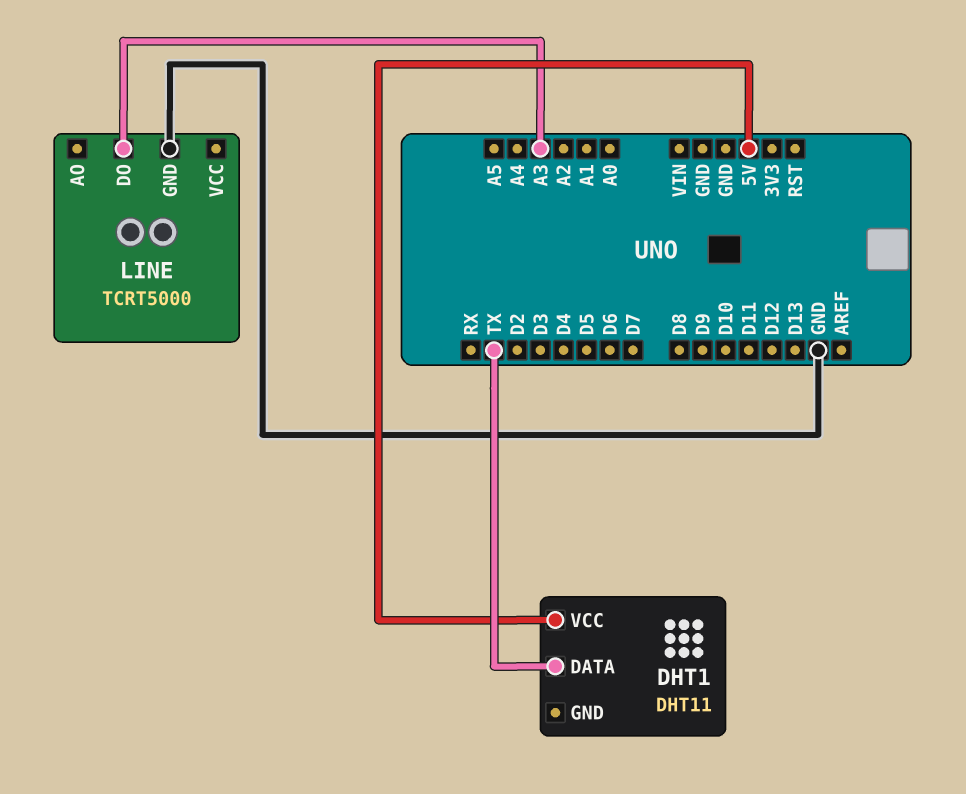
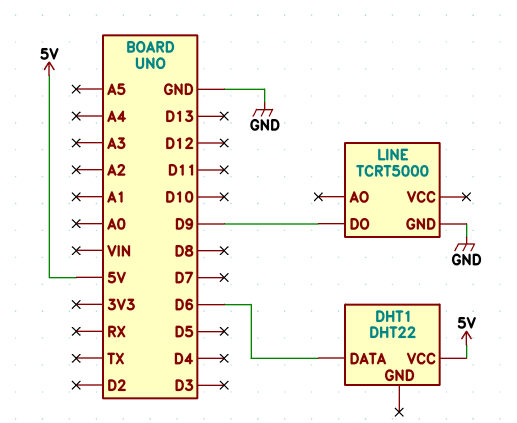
DHT1: DHT11 -> DHT22
DHT1 pin DATA: TX -> D6
LINE pin DO: A3 -> D9

